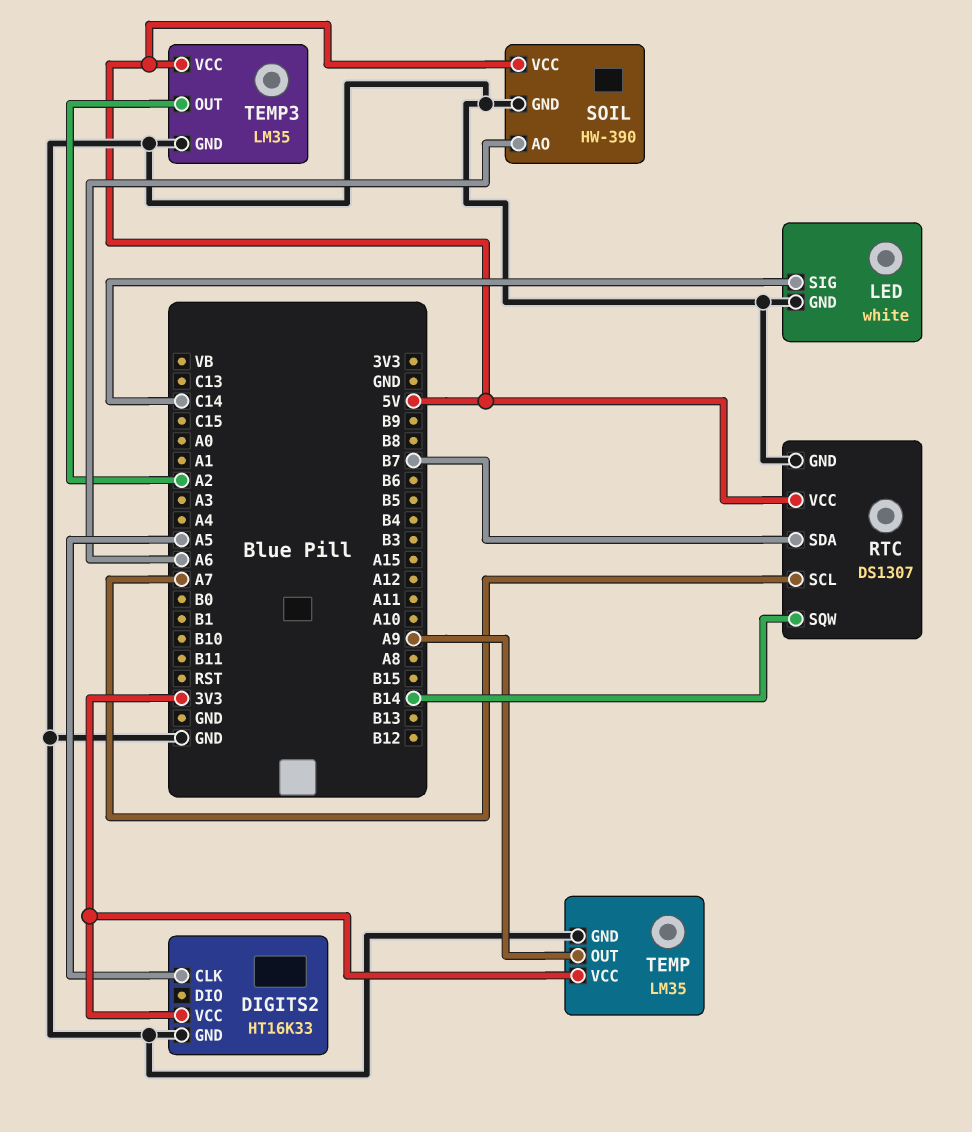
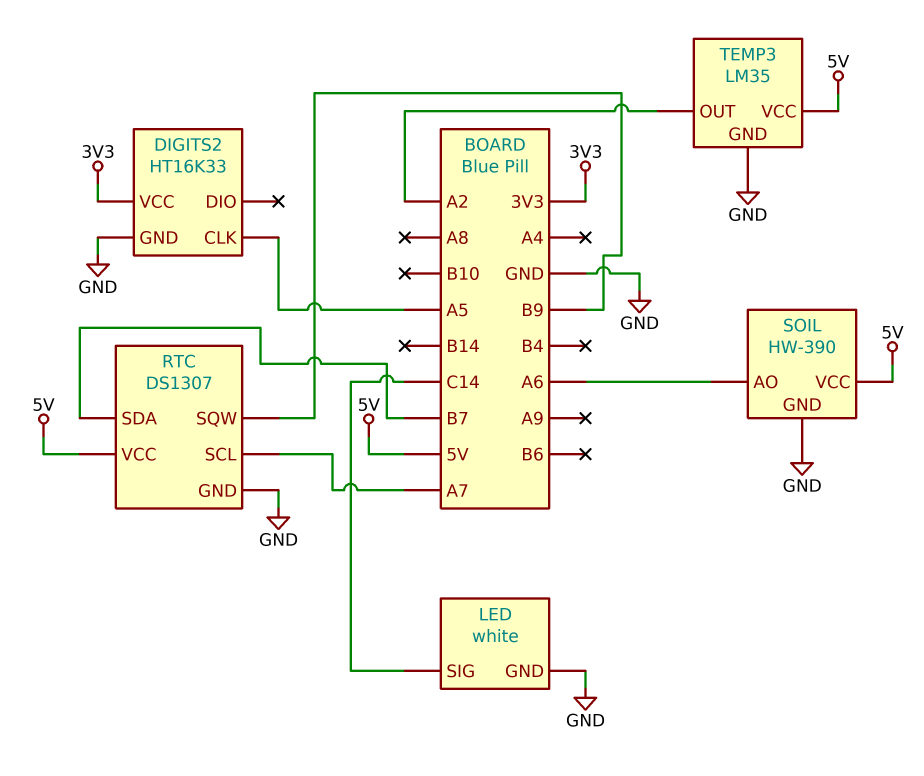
RTC pin SQW: B14 -> B9
TEMP: LM35 -> none
TEMP pin GND: GND -> none
TEMP pin OUT: A9 -> none
TEMP pin VCC: 3V3 -> none

